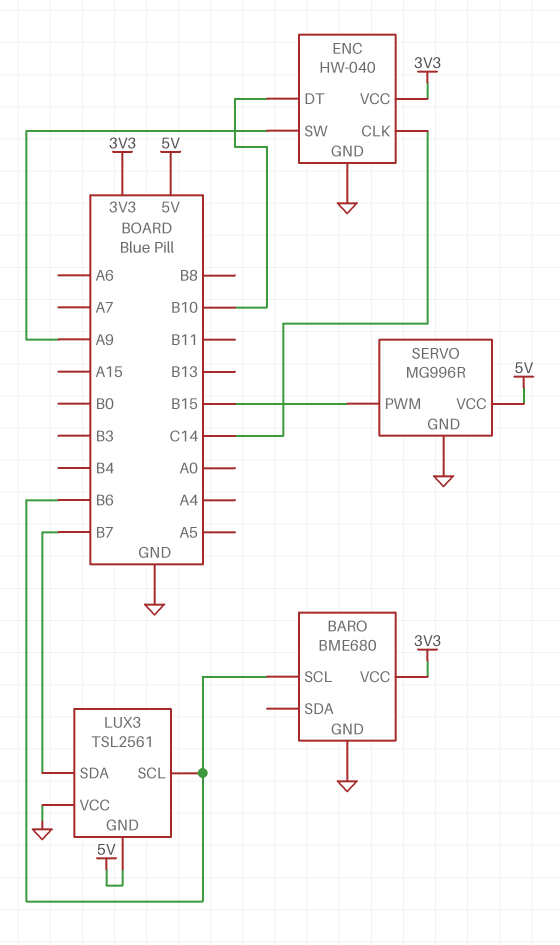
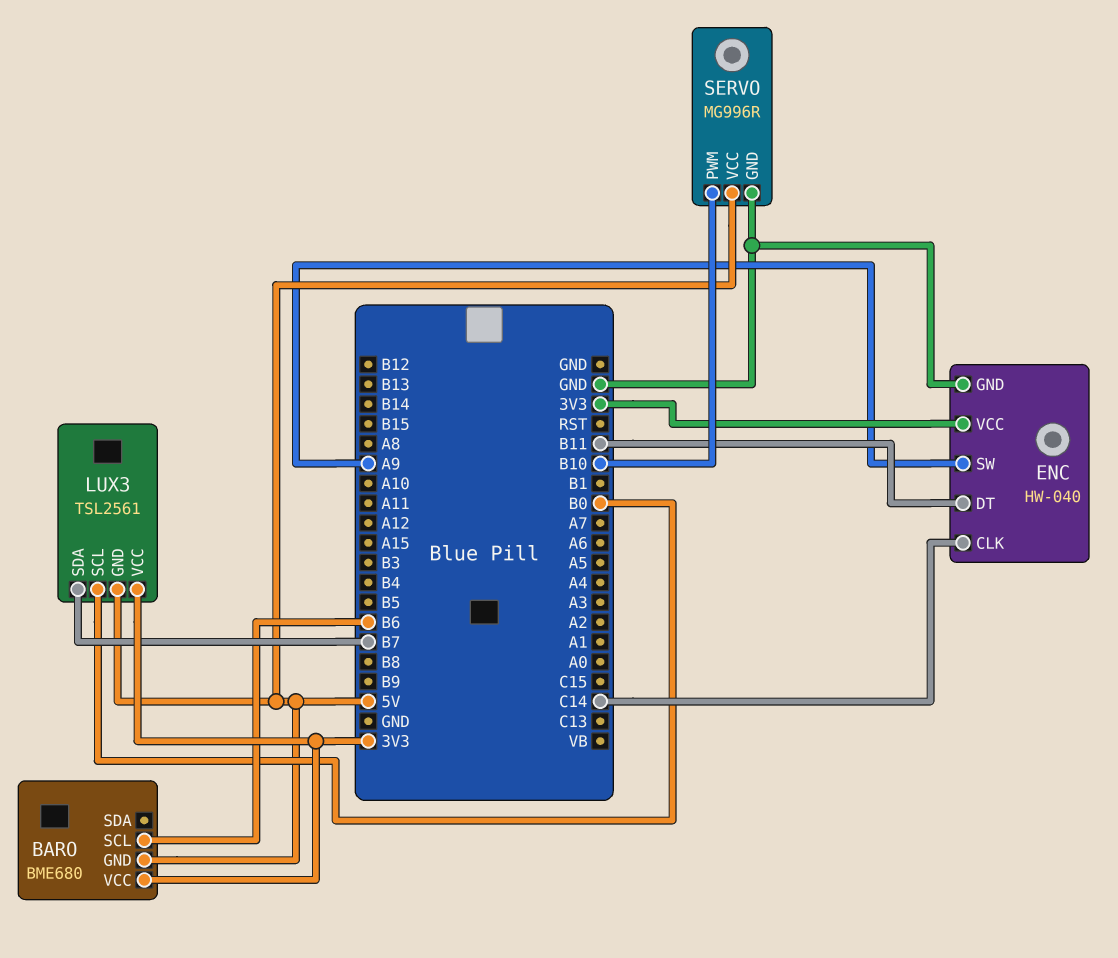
BARO pin GND: GND -> 5V
ENC pin DT: B10 -> B11
LUX3 pin SCL: B6 -> B0
LUX3 pin VCC: GND -> 3V3
SERVO pin PWM: B15 -> B10

